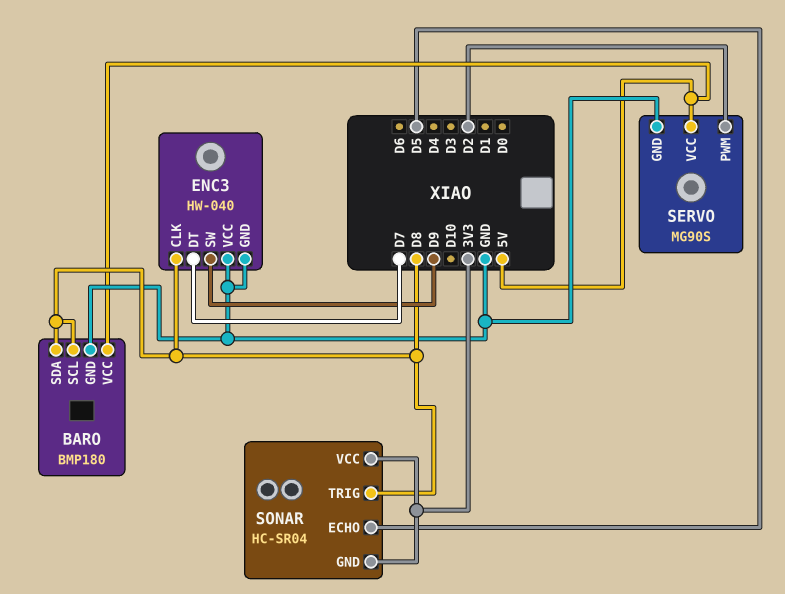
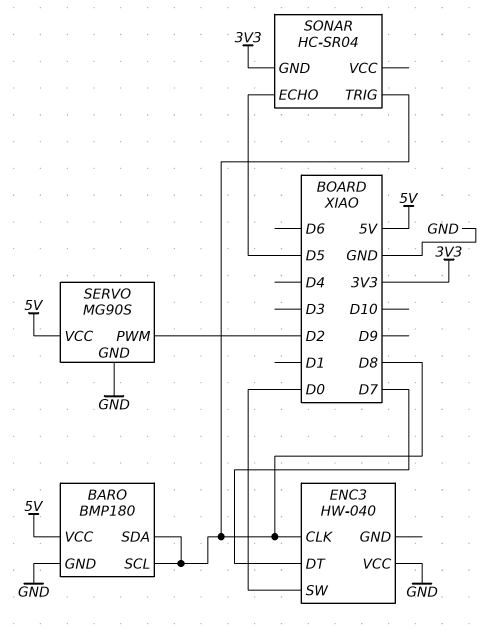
ENC3 pin GND: GND -> none
ENC3 pin SW: D9 -> D0
SONAR pin VCC: 3V3 -> none

